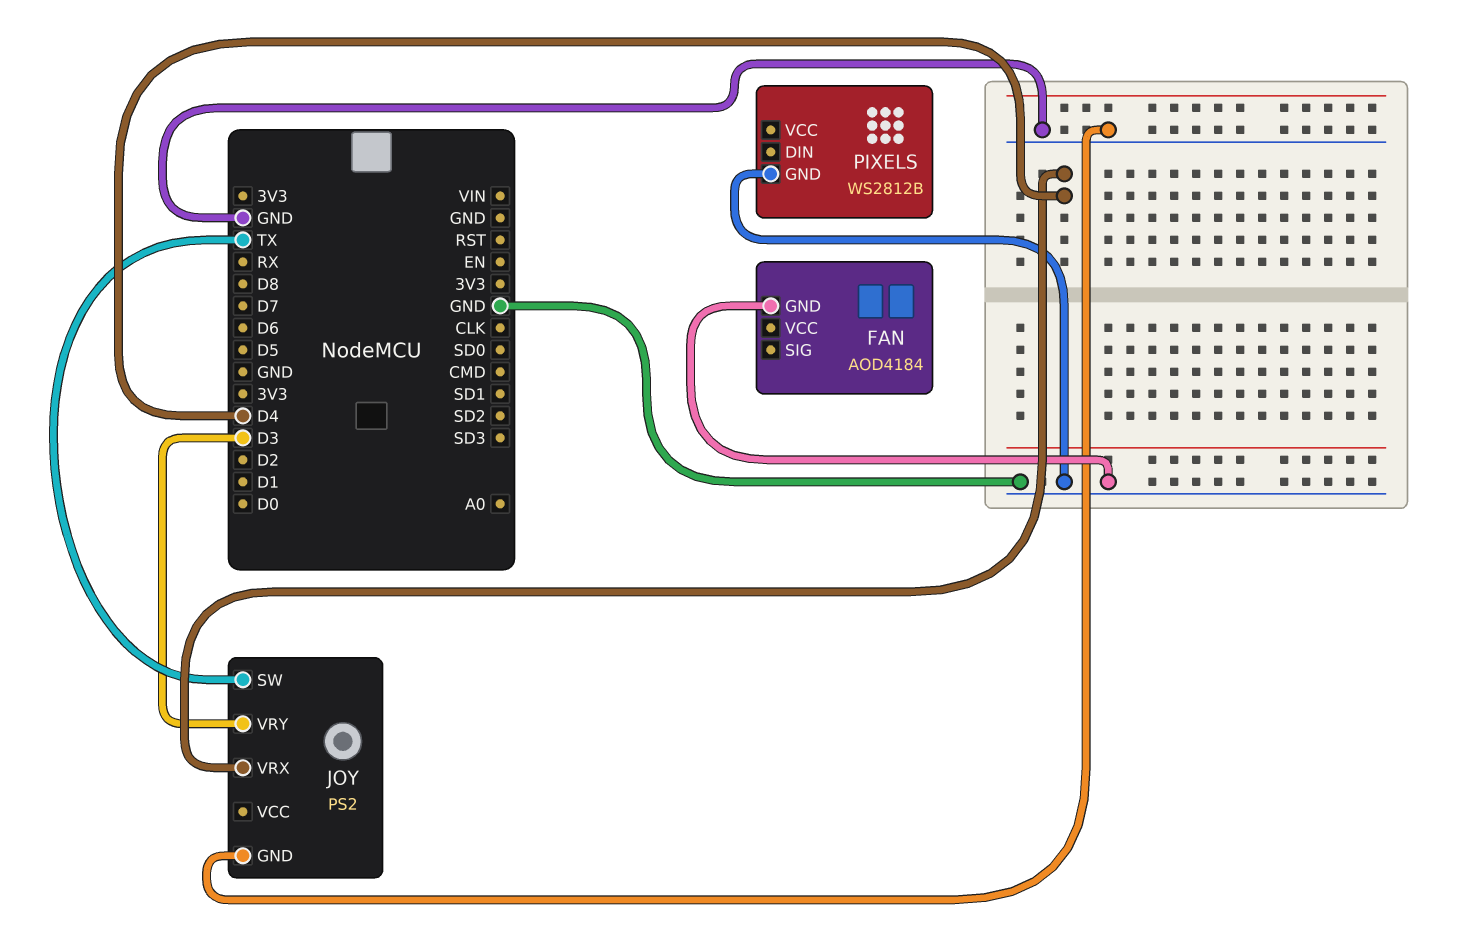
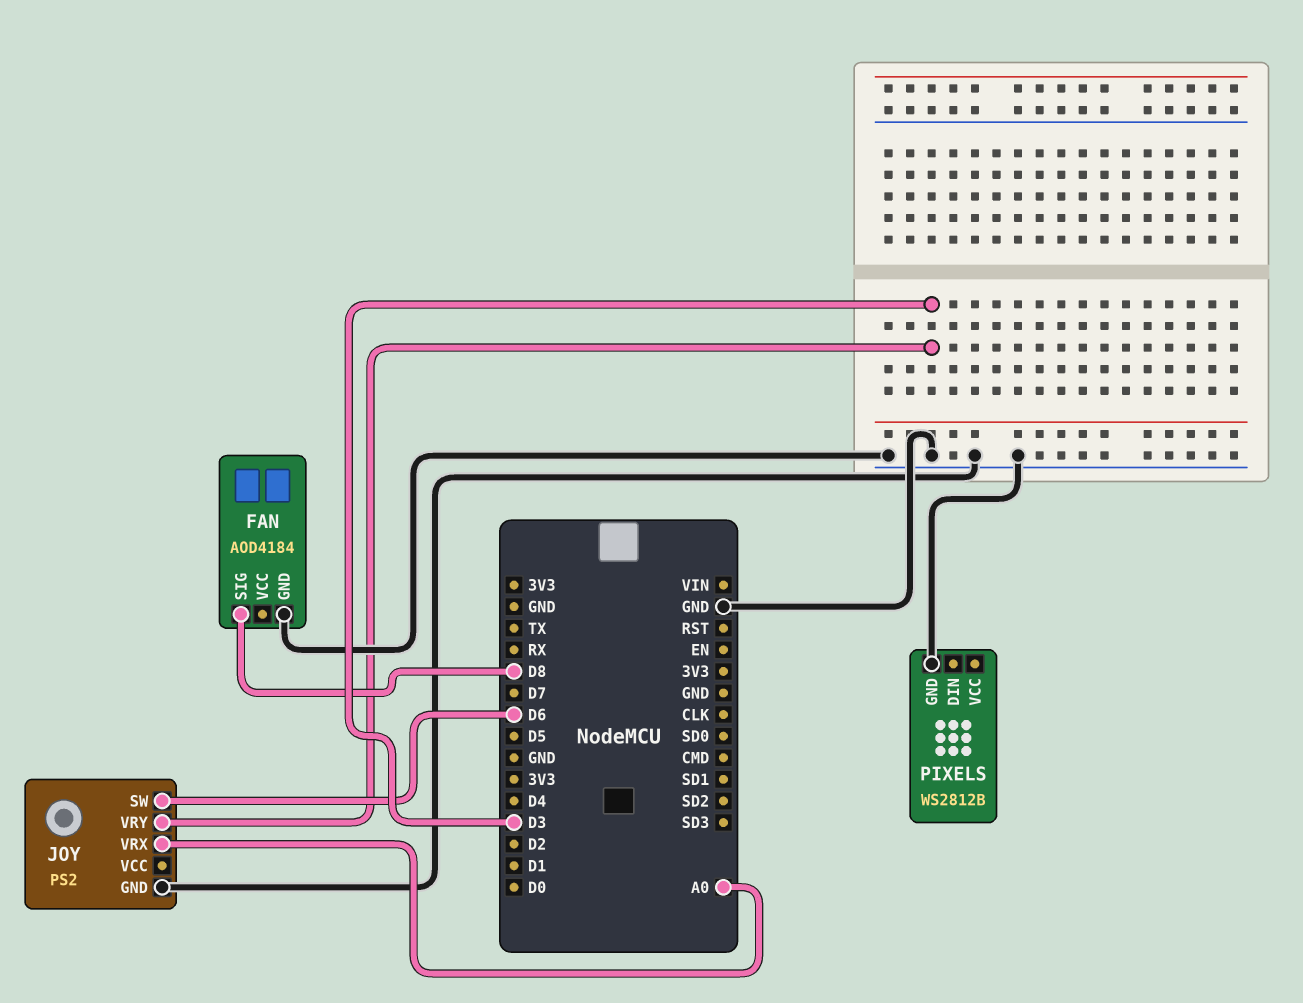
FAN pin SIG: none -> D8
JOY pin SW: TX -> D6
JOY pin VRX: D4 -> A0

